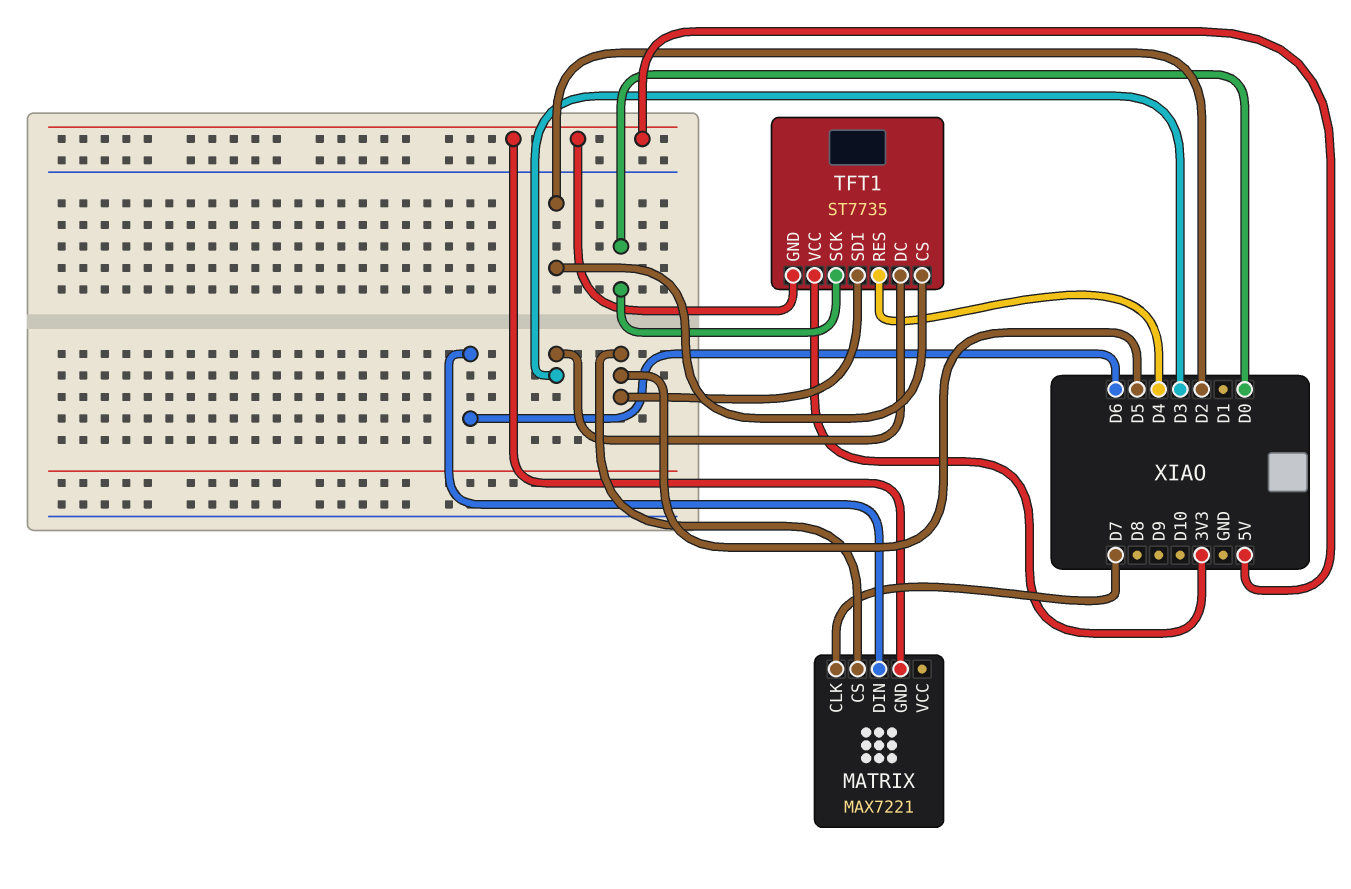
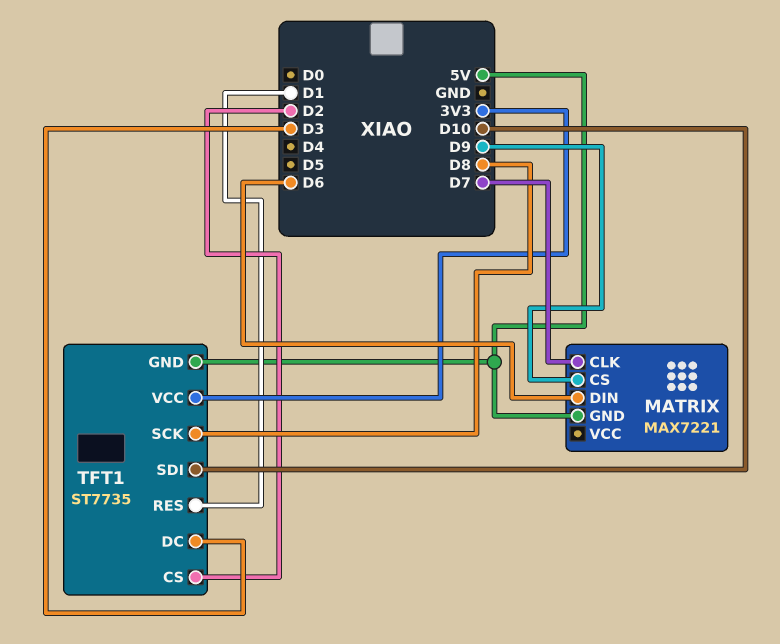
MATRIX pin CS: D5 -> D9
TFT1 pin RES: D4 -> D1
TFT1 pin SCK: D0 -> D8
TFT1 pin SDI: D5 -> D10

